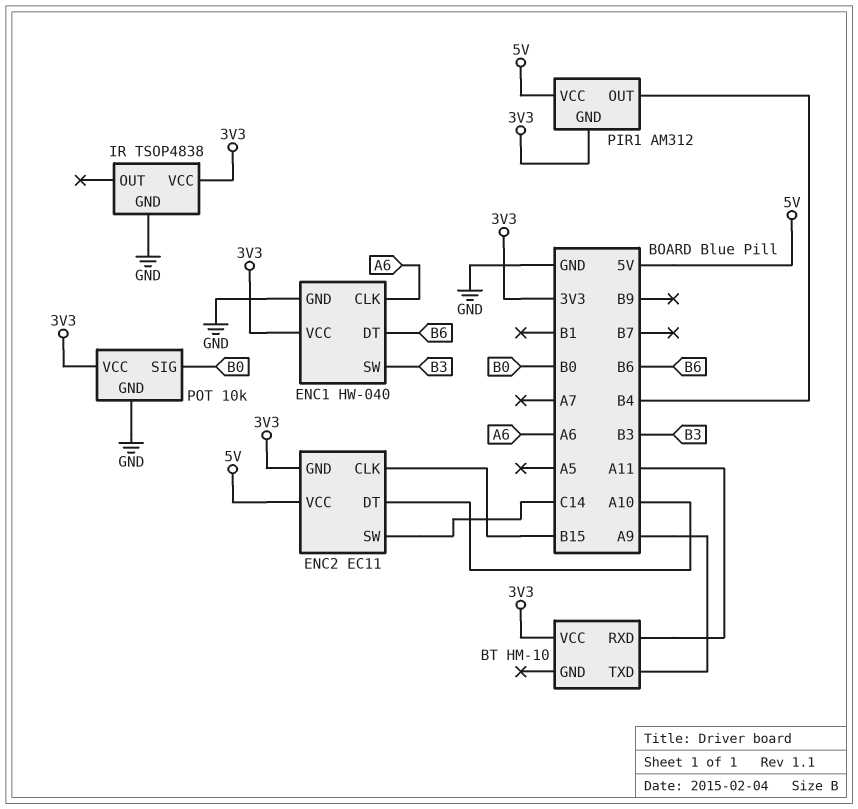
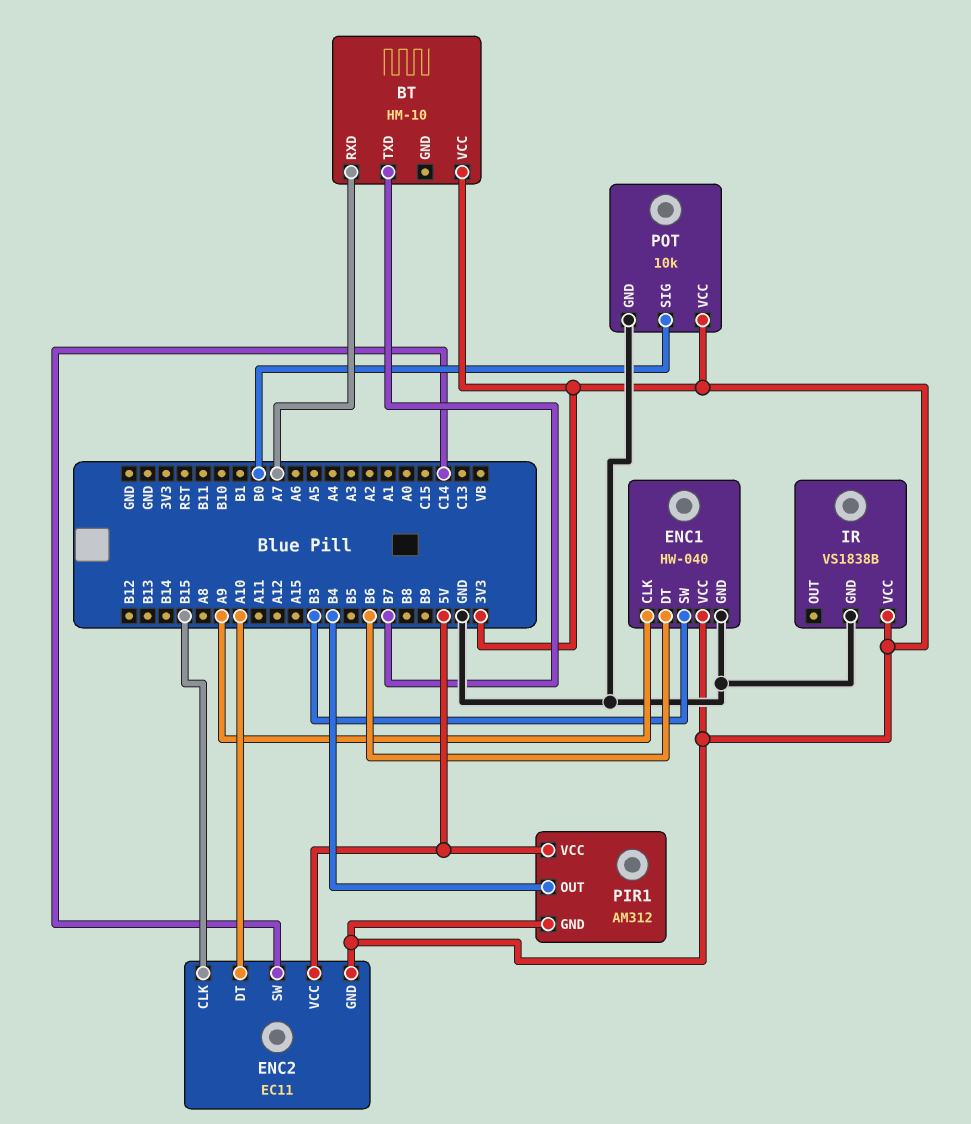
BT pin RXD: A11 -> A7
BT pin TXD: A9 -> B7
ENC1 pin CLK: A6 -> A9
IR: TSOP4838 -> VS1838B

